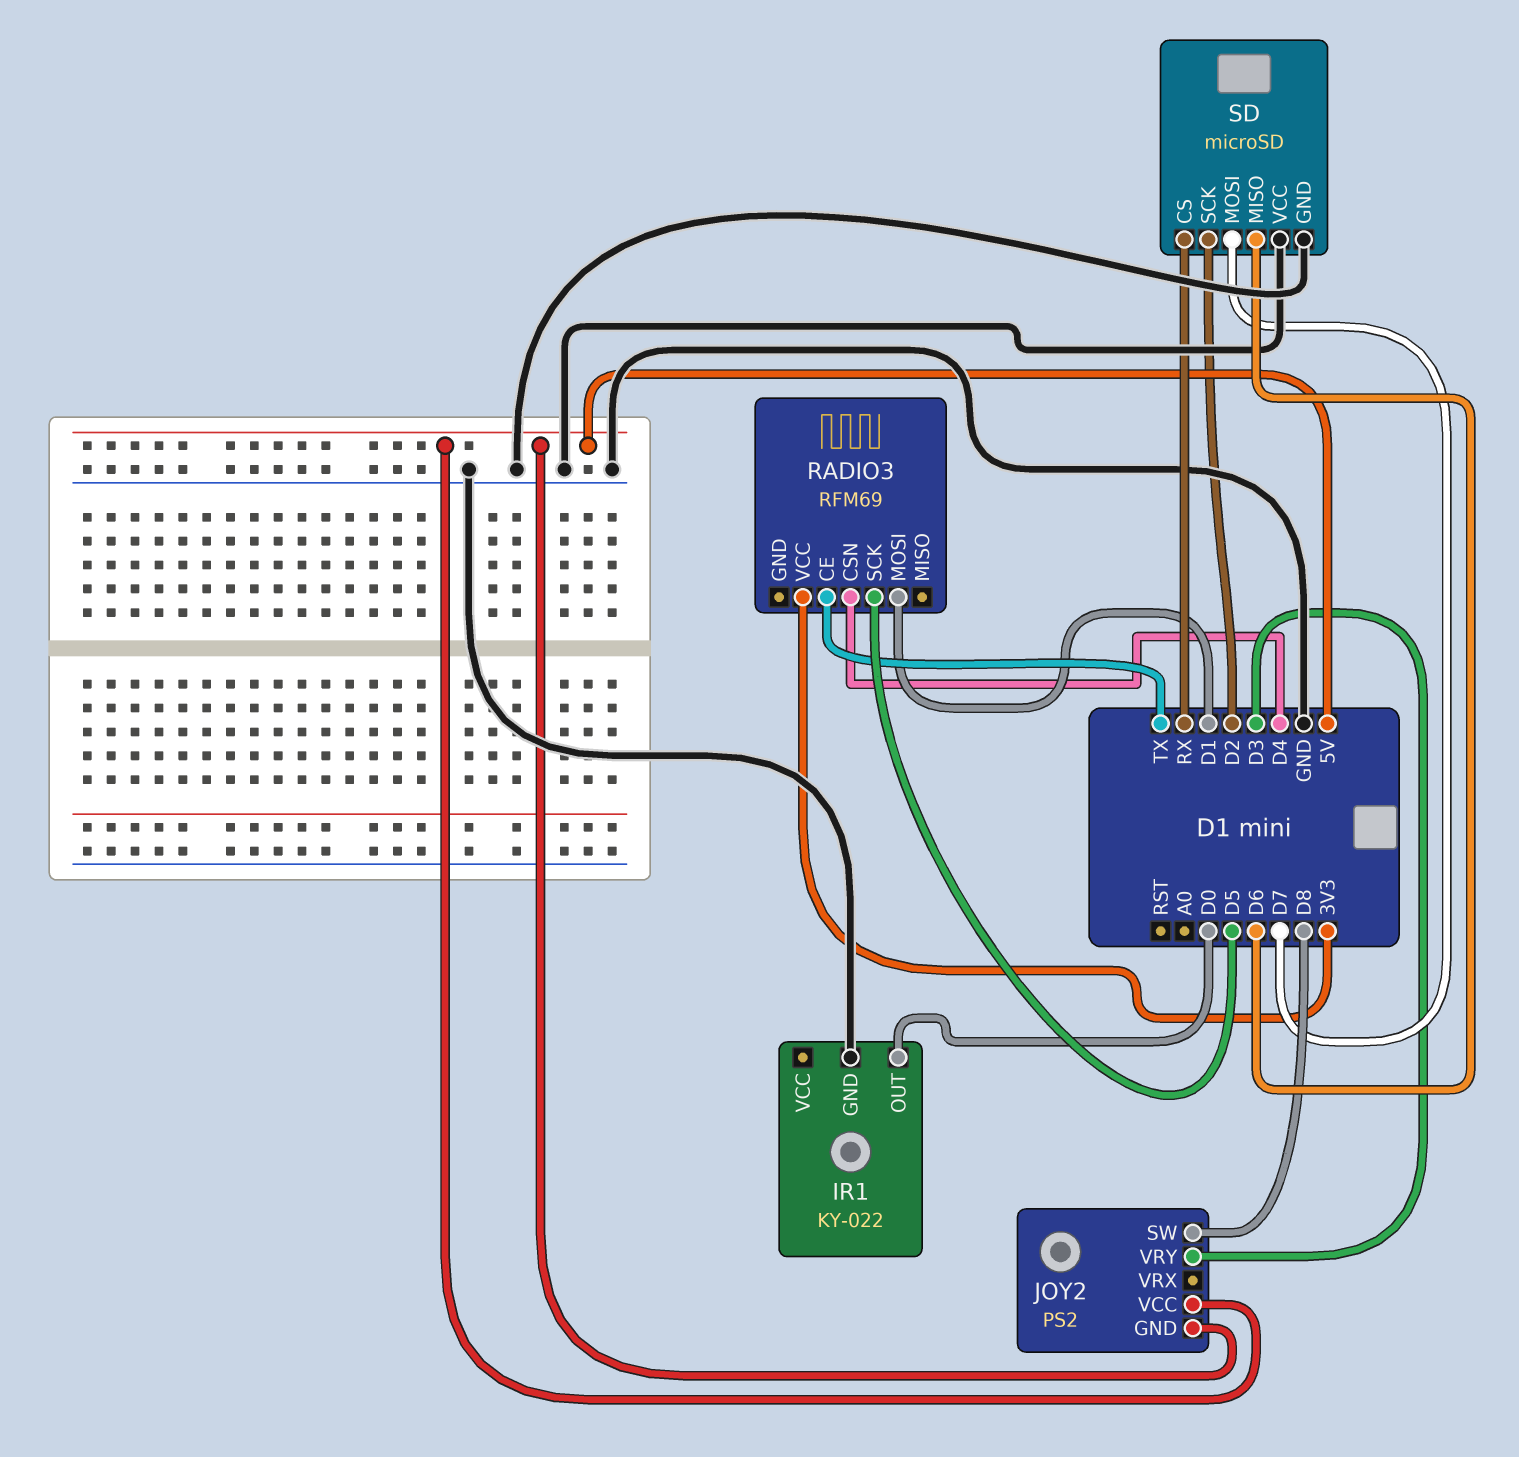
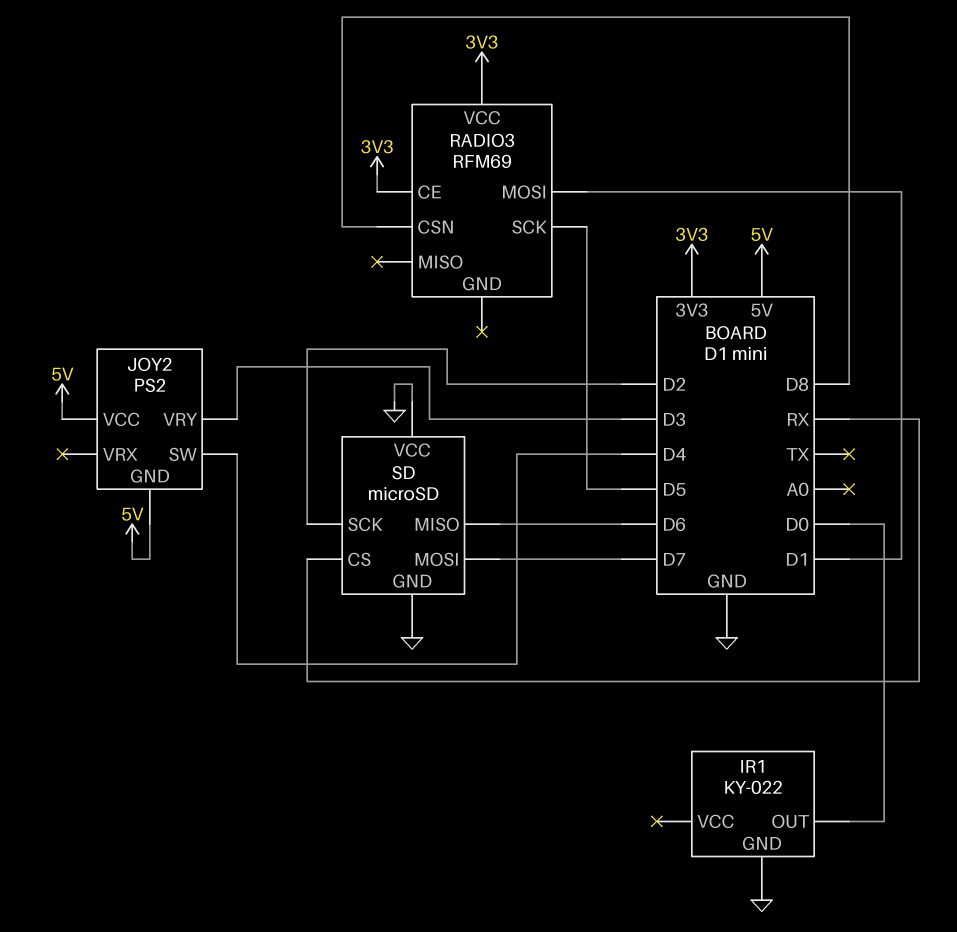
JOY2 pin SW: D8 -> D4
RADIO3 pin CE: TX -> 3V3
RADIO3 pin CSN: D4 -> D8

